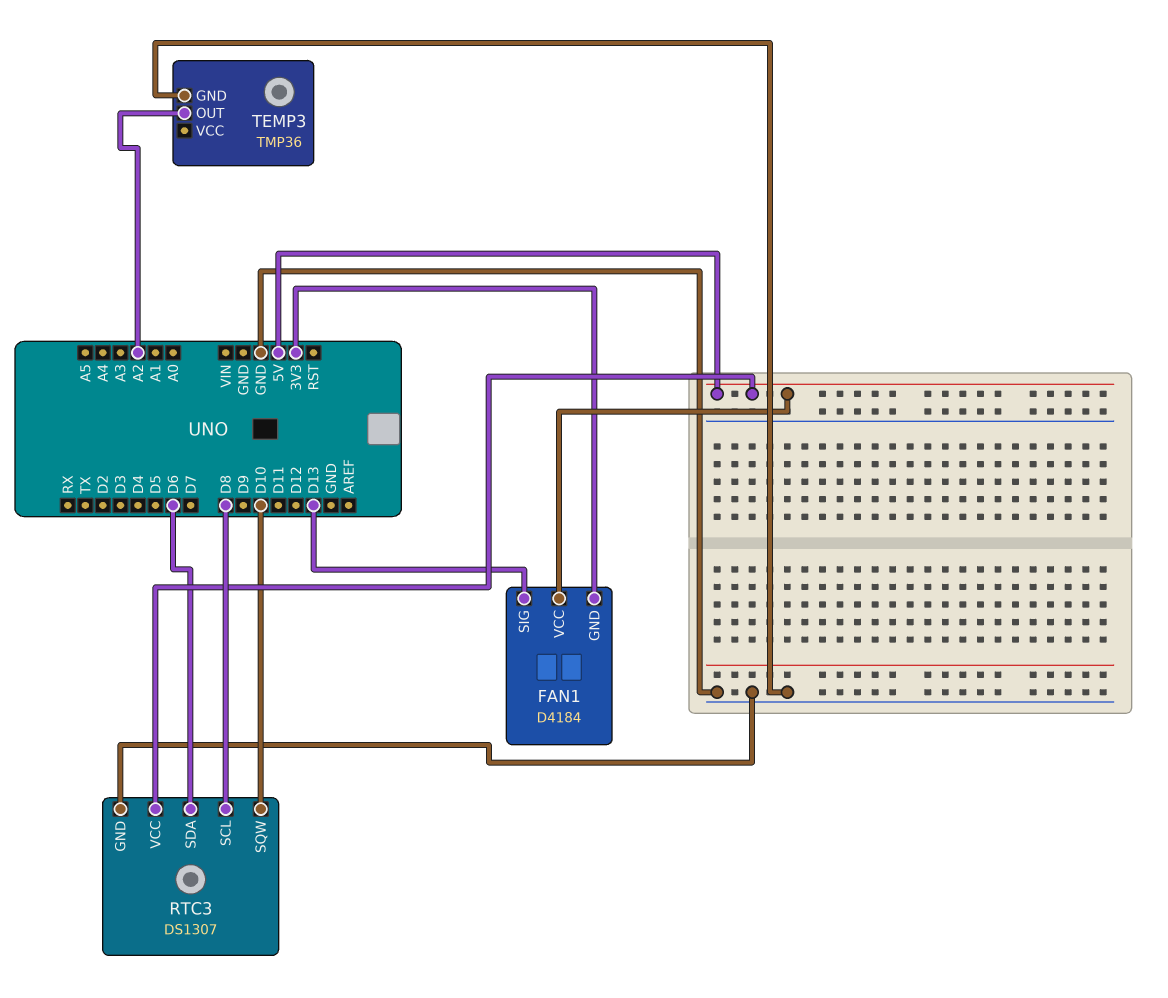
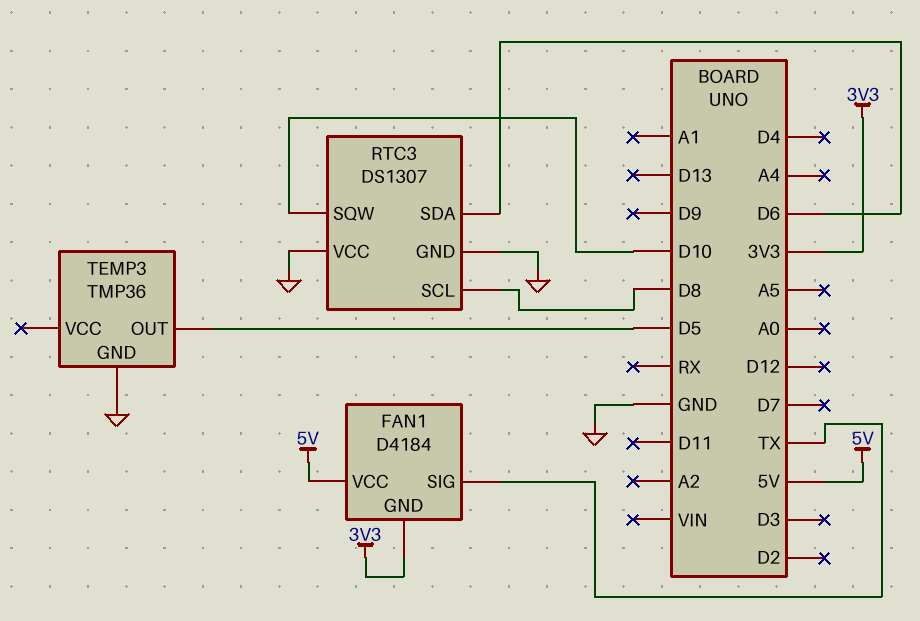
FAN1 pin SIG: D13 -> TX
RTC3 pin VCC: 5V -> GND
TEMP3 pin OUT: A2 -> D5

